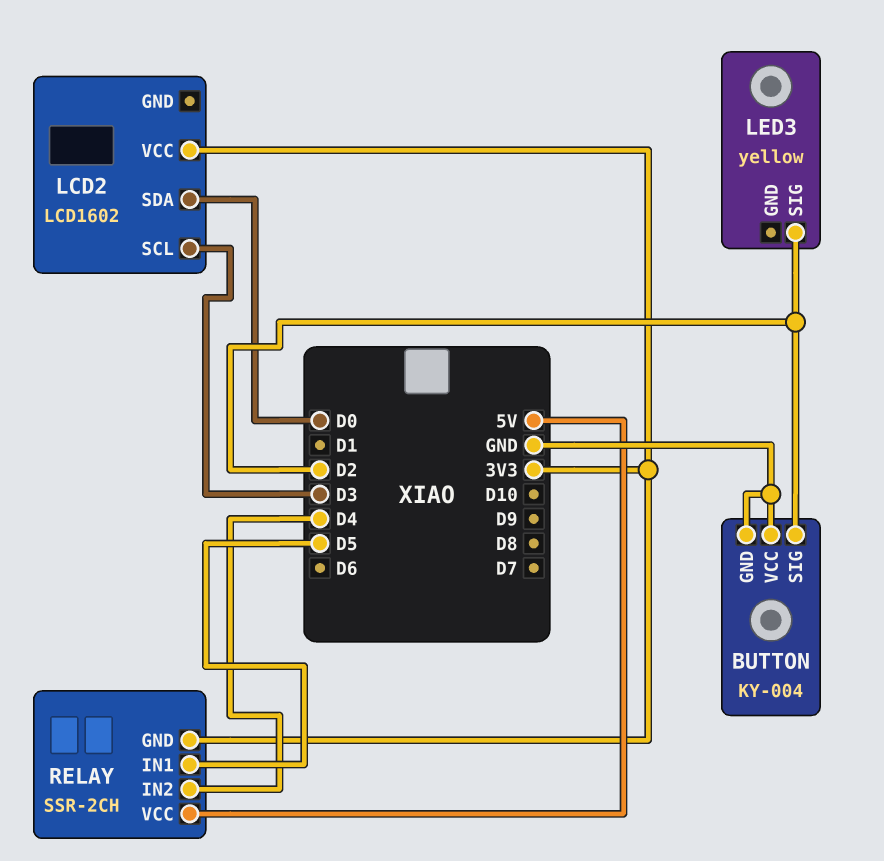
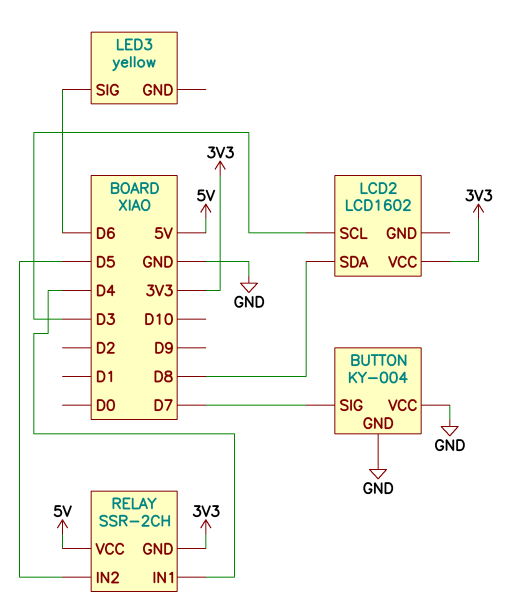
BUTTON pin SIG: D2 -> D7
LCD2 pin SDA: D0 -> D8
LED3 pin SIG: D2 -> D6
RELAY pin IN1: D5 -> D4
RELAY pin IN2: D4 -> D5

